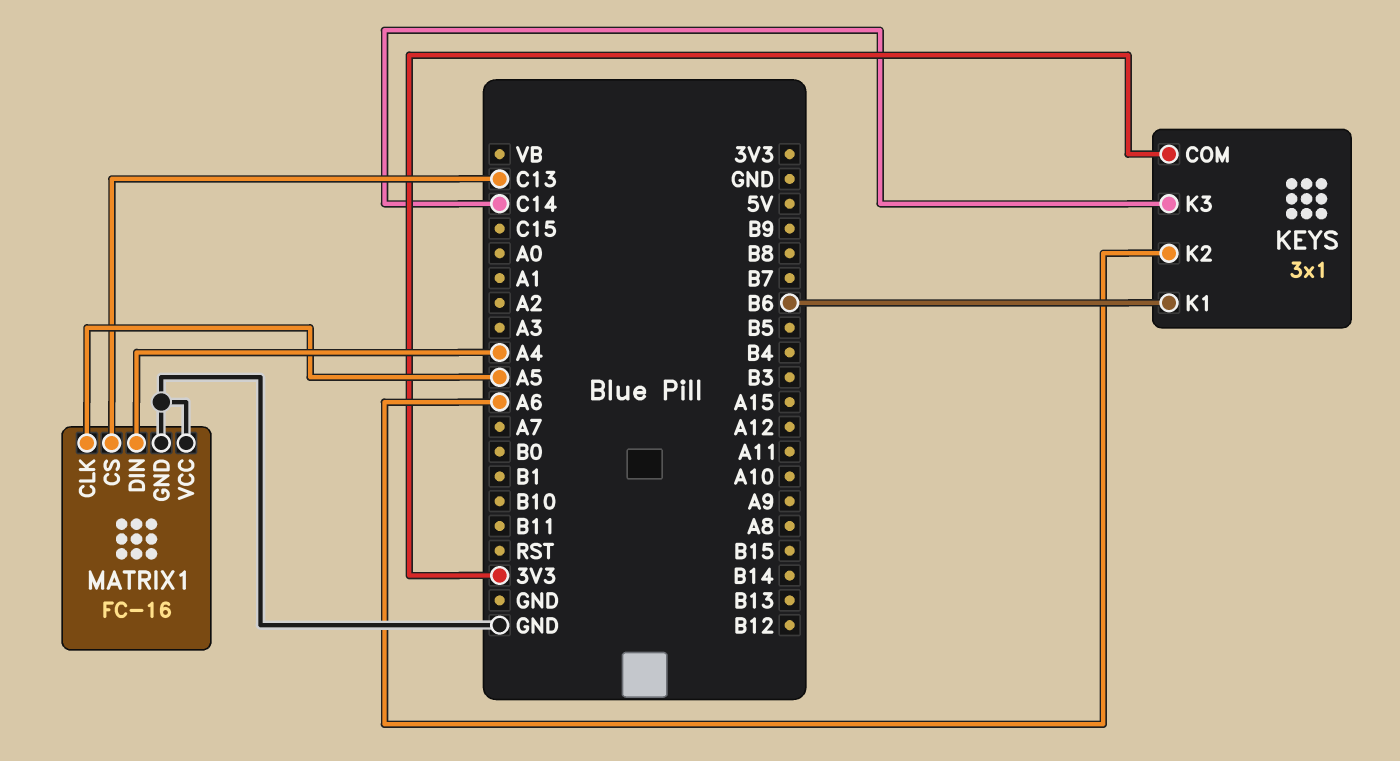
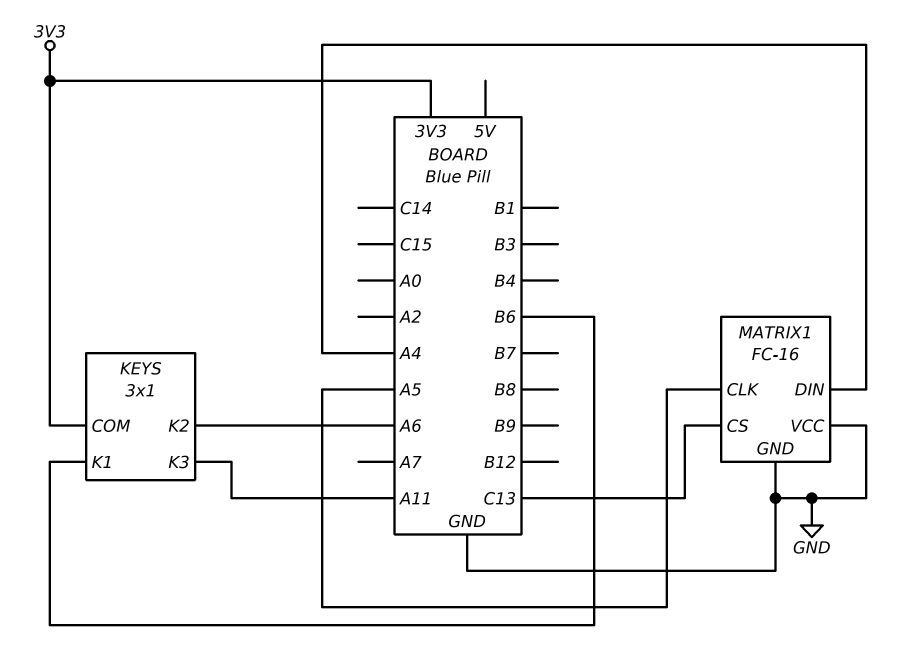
KEYS pin K3: C14 -> A11

